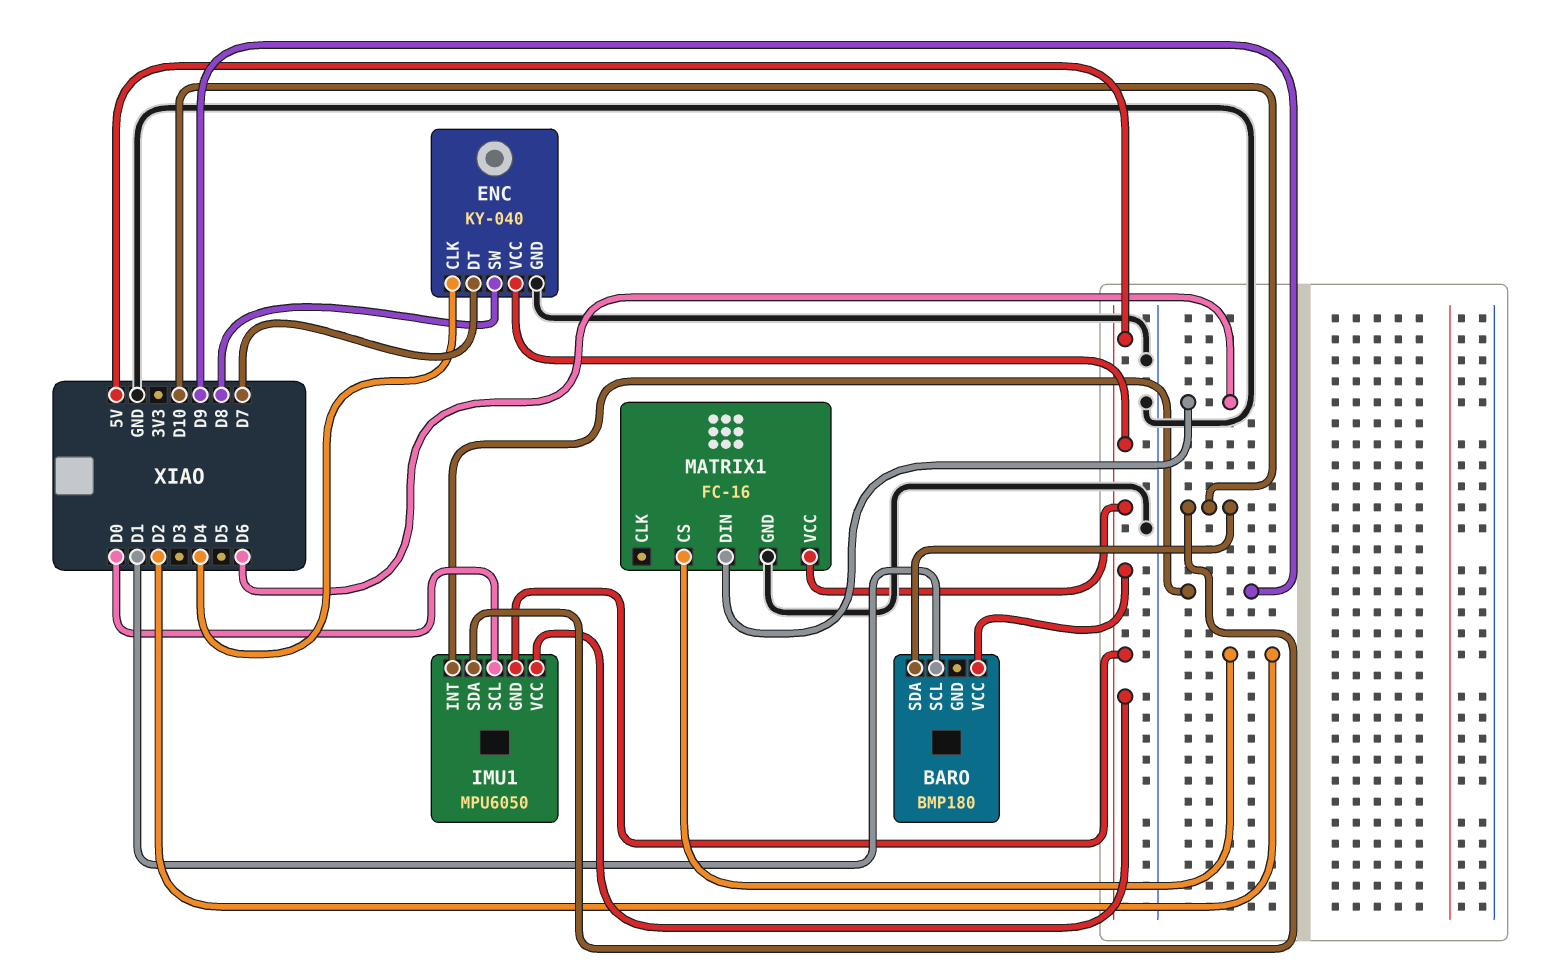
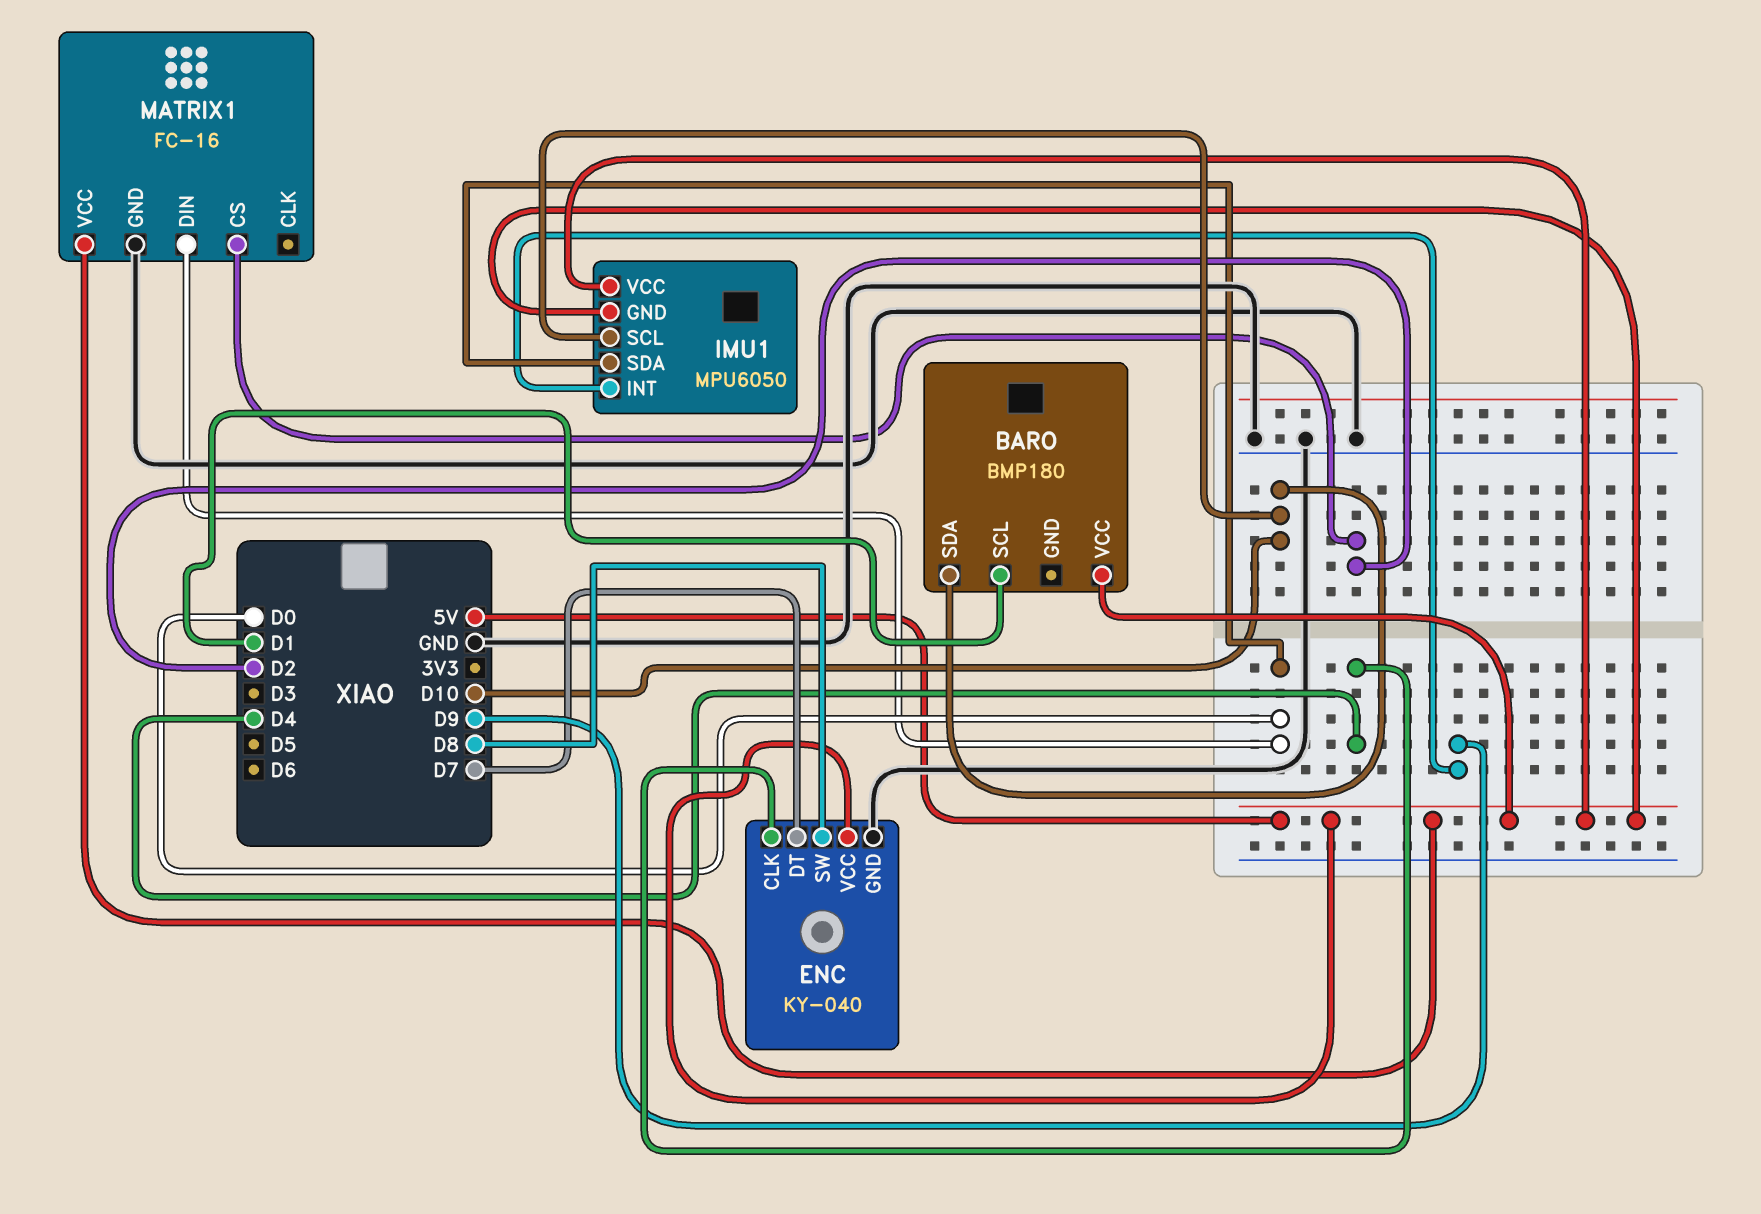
IMU1 pin SCL: D0 -> D10
IMU1 pin SDA: D10 -> D0
MATRIX1 pin DIN: D6 -> D0

